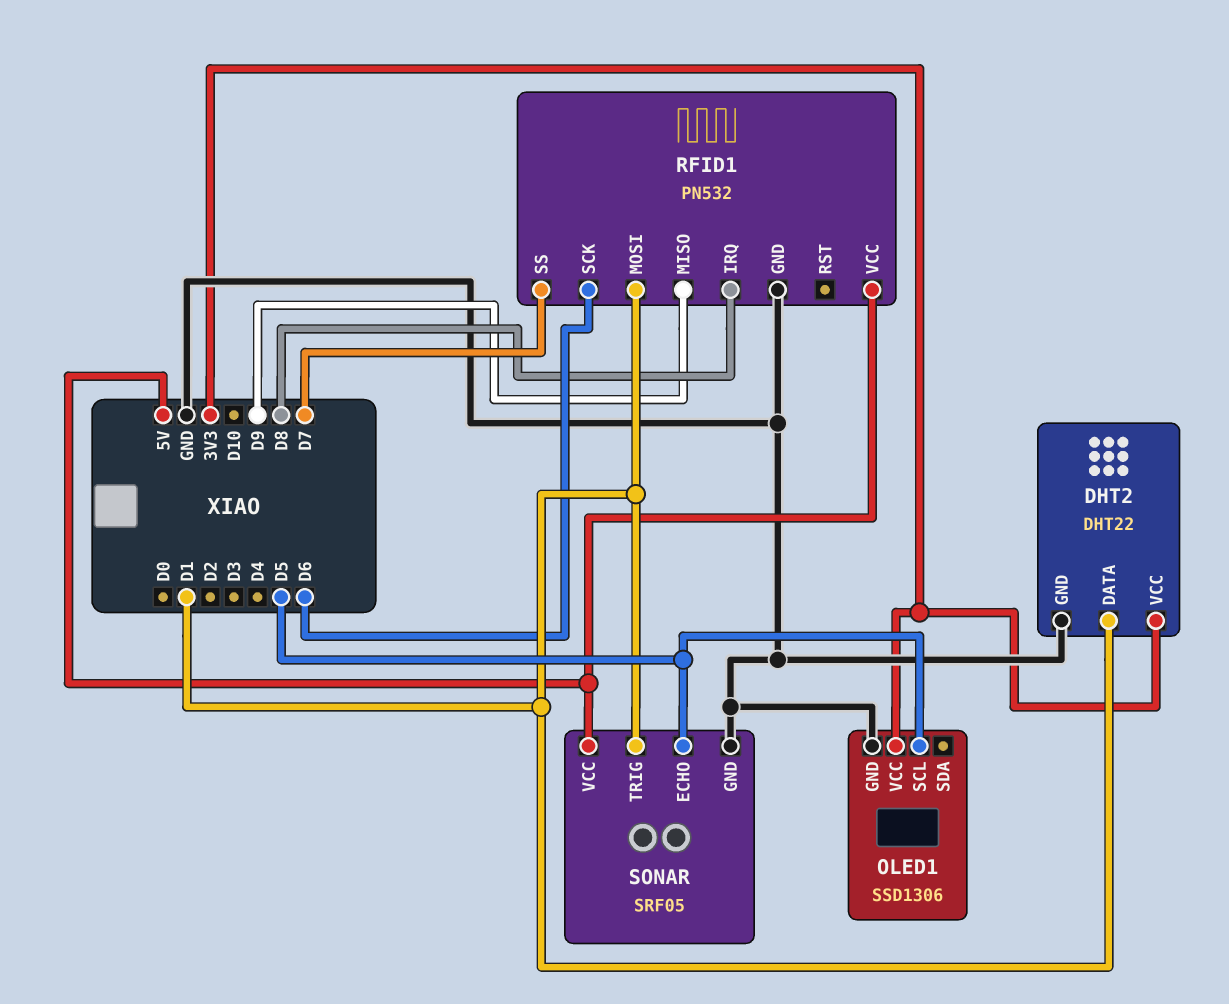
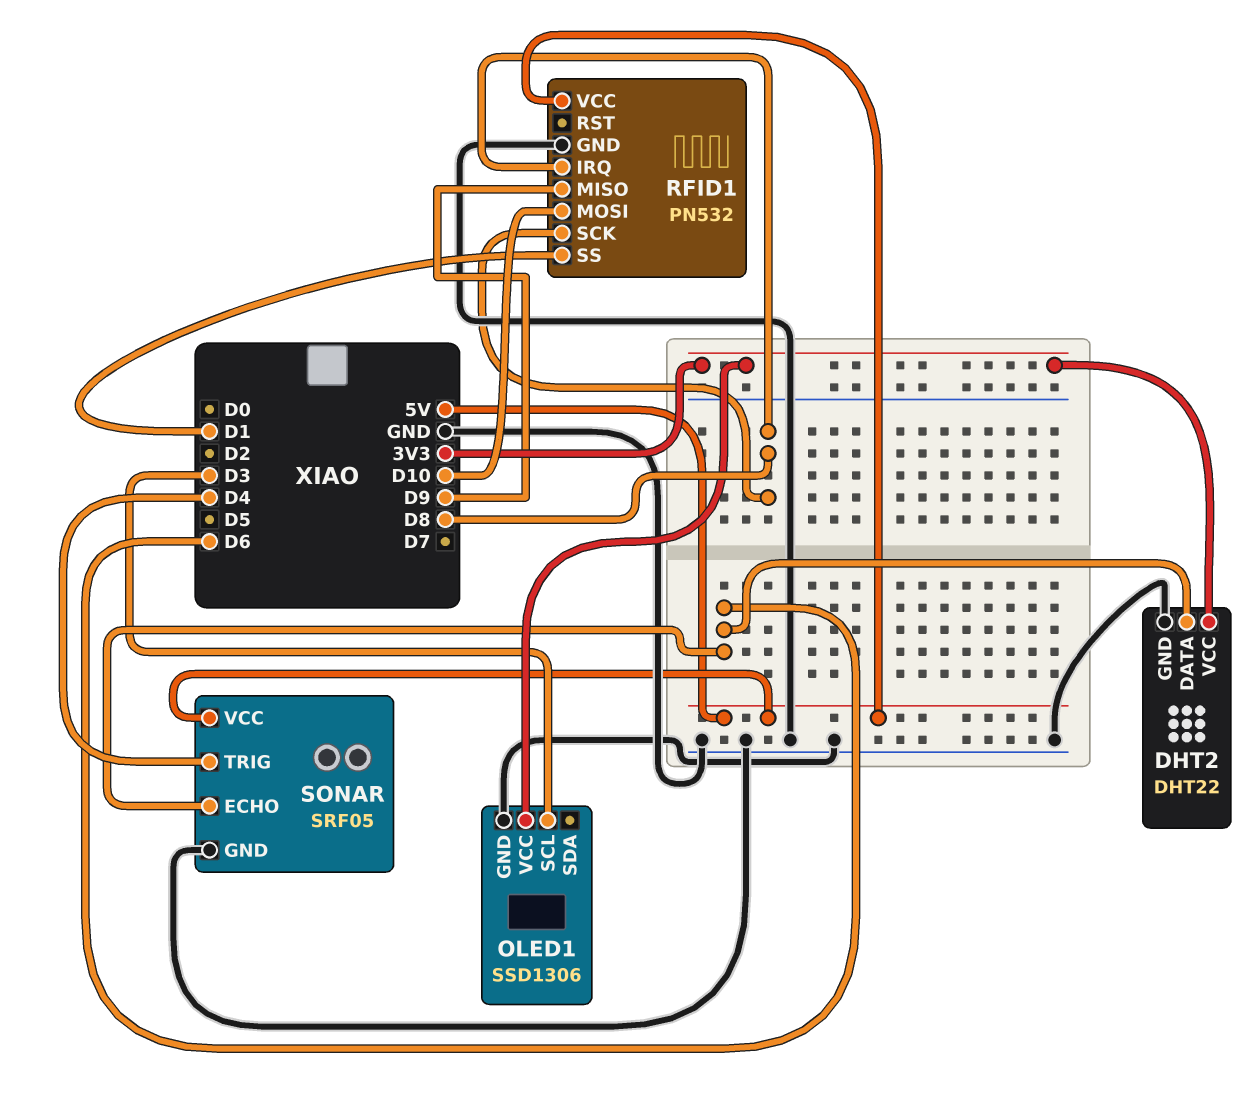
DHT2 pin DATA: D1 -> D6
OLED1 pin SCL: D5 -> D3
RFID1 pin MOSI: D1 -> D10
RFID1 pin SCK: D6 -> D8
RFID1 pin SS: D7 -> D1
SONAR pin ECHO: D5 -> D6
SONAR pin TRIG: D1 -> D4

